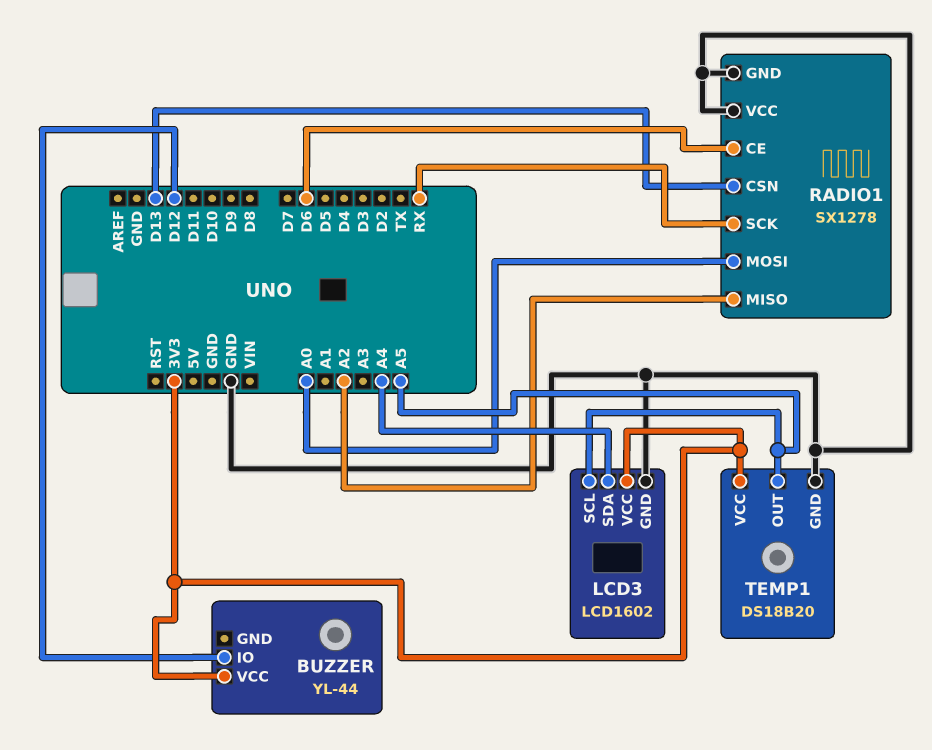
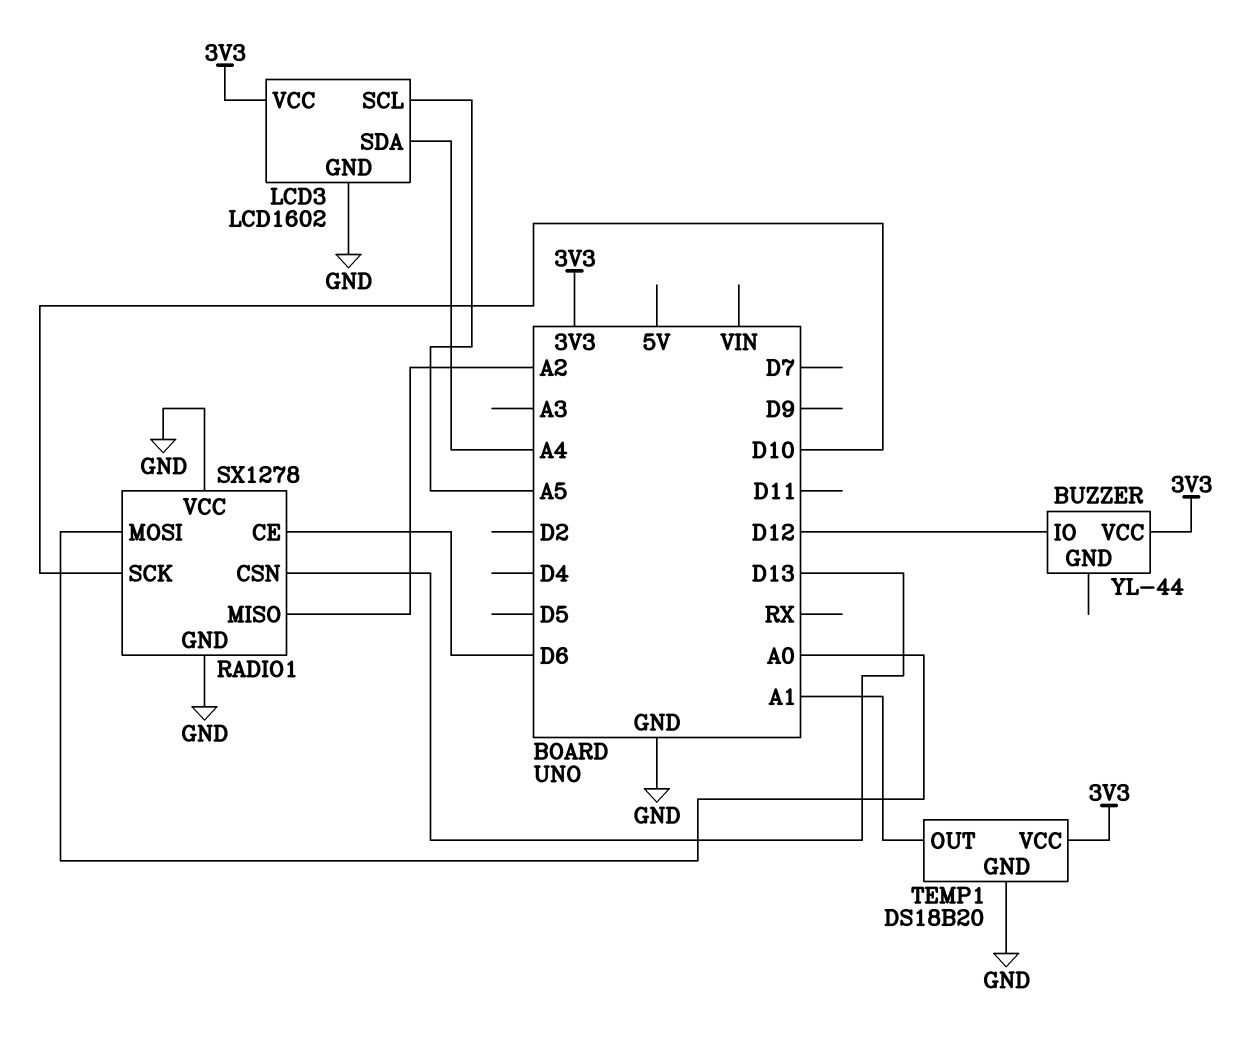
RADIO1 pin SCK: RX -> D10
TEMP1 pin OUT: A5 -> A1

